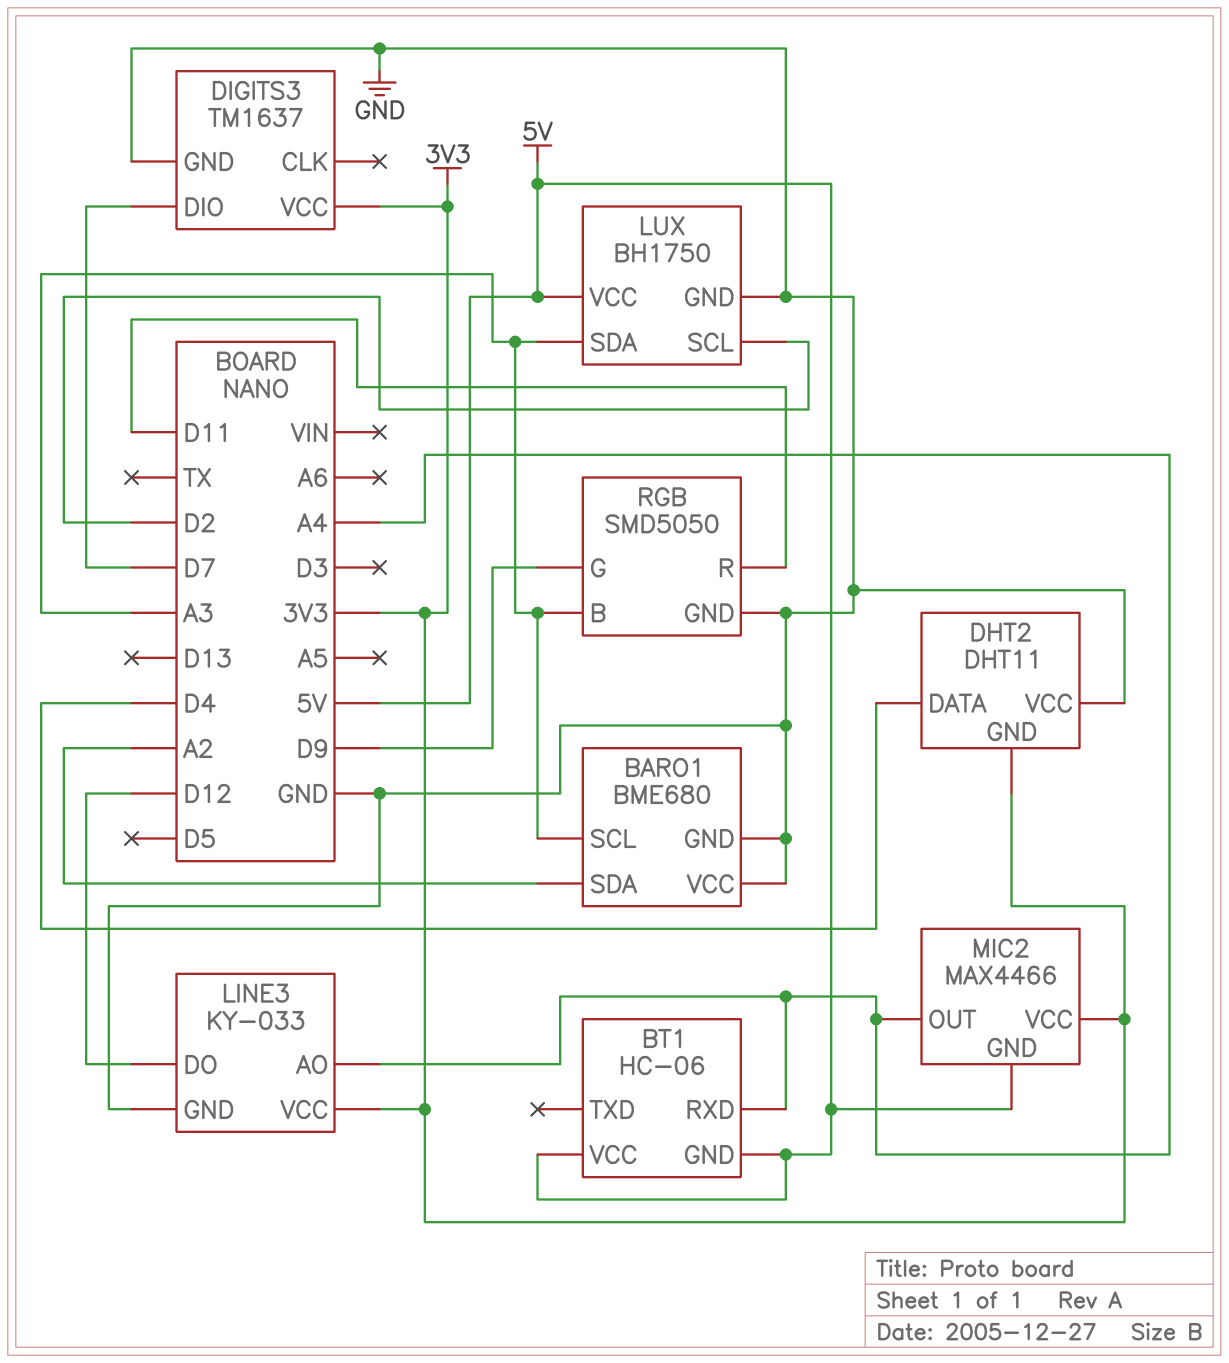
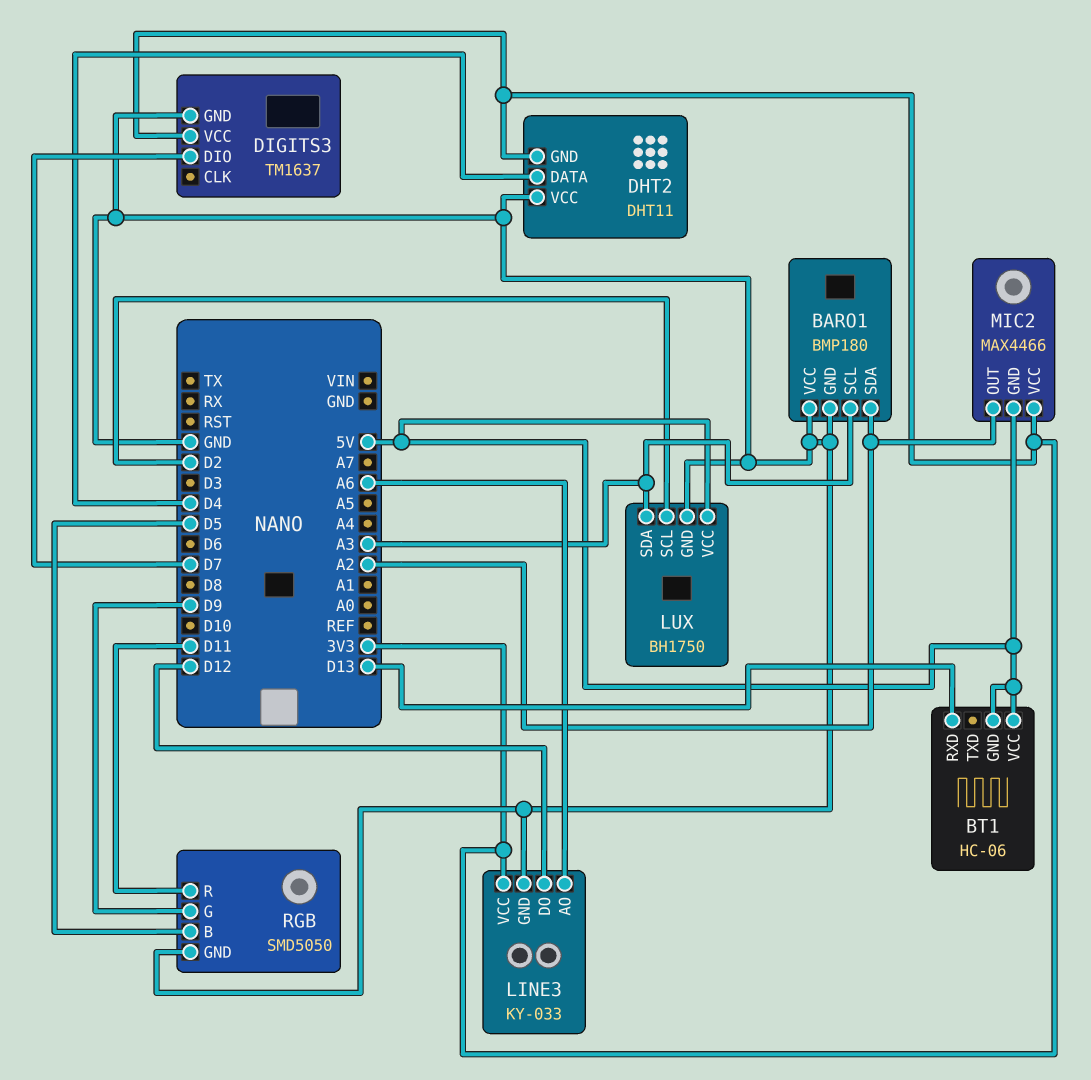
BARO1: BME680 -> BMP180
BT1 pin RXD: A4 -> D13
LINE3 pin AO: A4 -> A6
MIC2 pin OUT: A4 -> A2
RGB pin B: A3 -> D5

